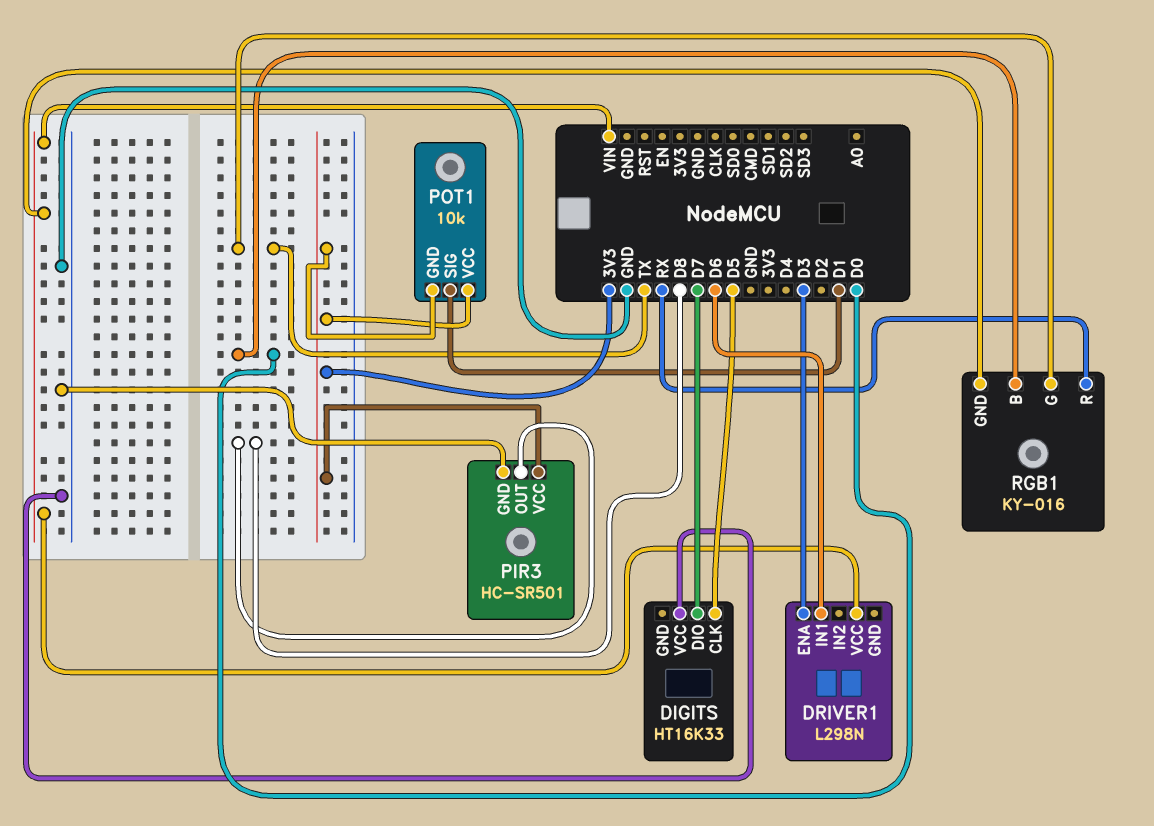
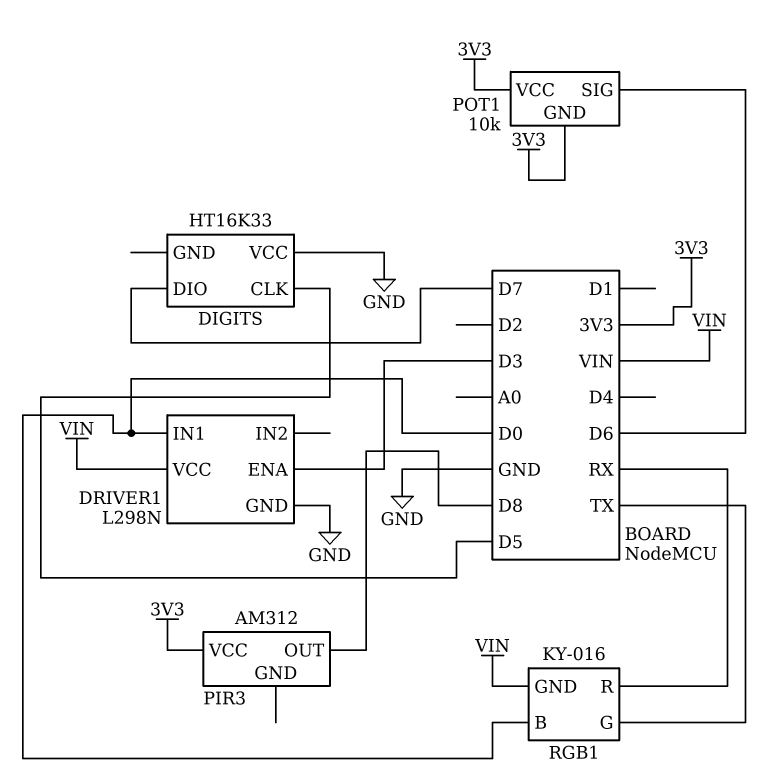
DRIVER1 pin GND: none -> GND
DRIVER1 pin IN1: D6 -> D0
PIR3: HC-SR501 -> AM312
PIR3 pin GND: GND -> none
POT1 pin SIG: D1 -> D6

